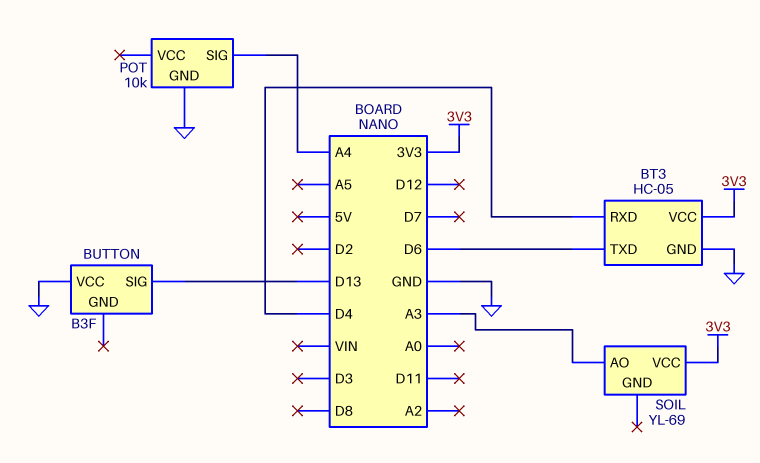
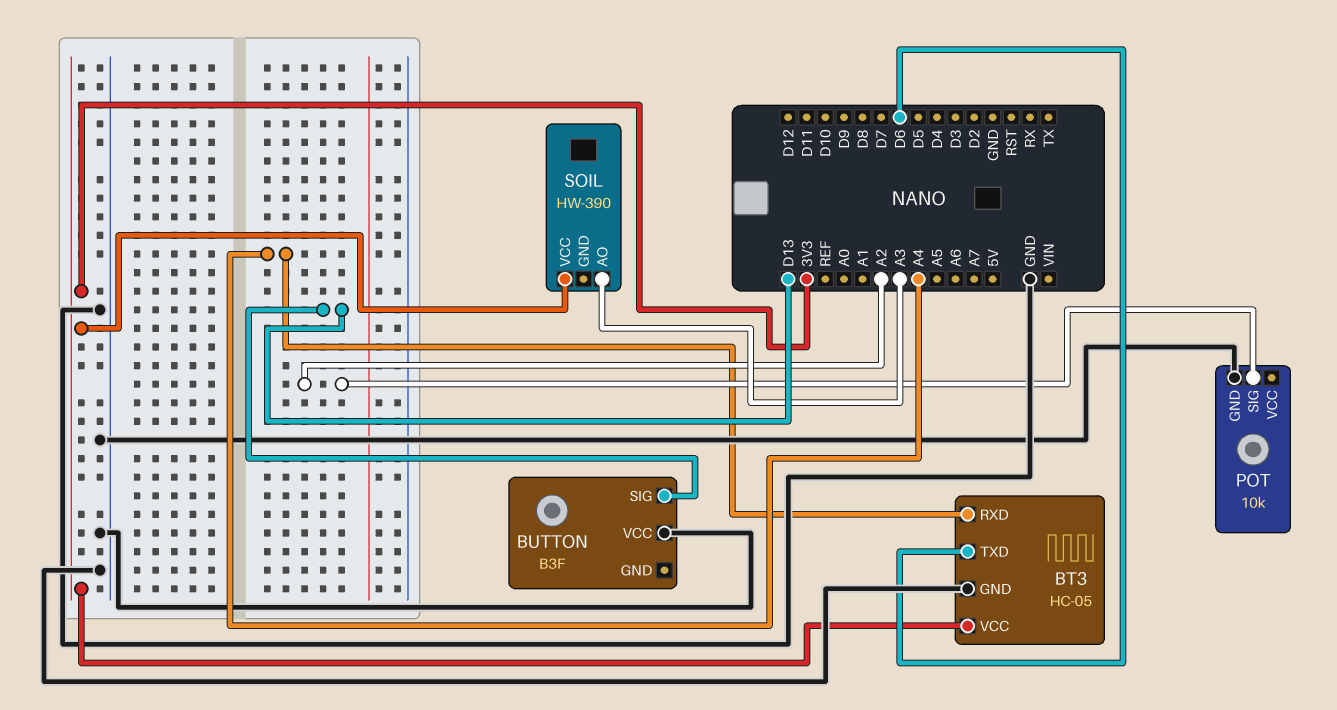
BT3 pin RXD: D4 -> A4
POT pin SIG: A4 -> A2
SOIL: YL-69 -> HW-390

